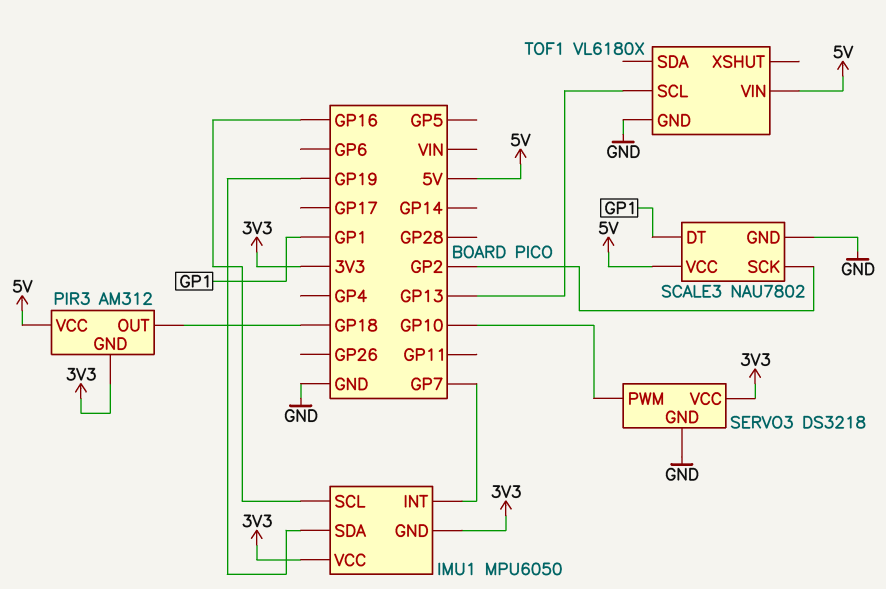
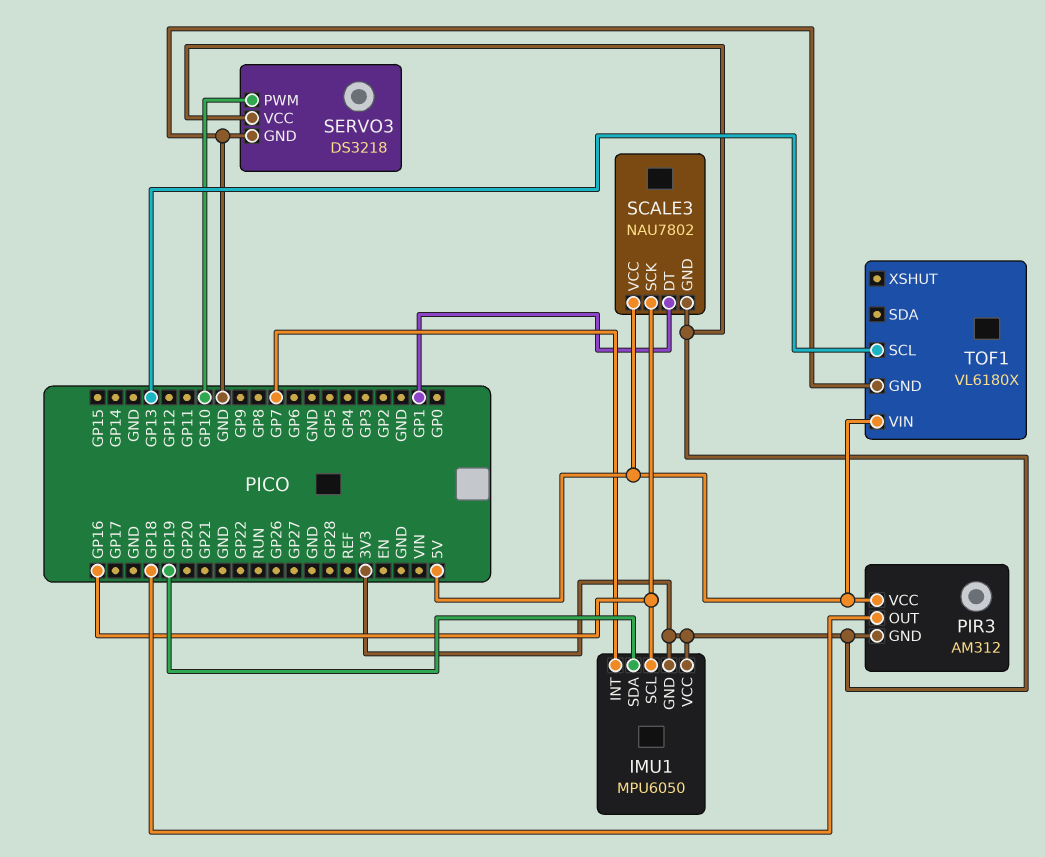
SCALE3 pin GND: GND -> 3V3
SCALE3 pin SCK: GP2 -> GP16

